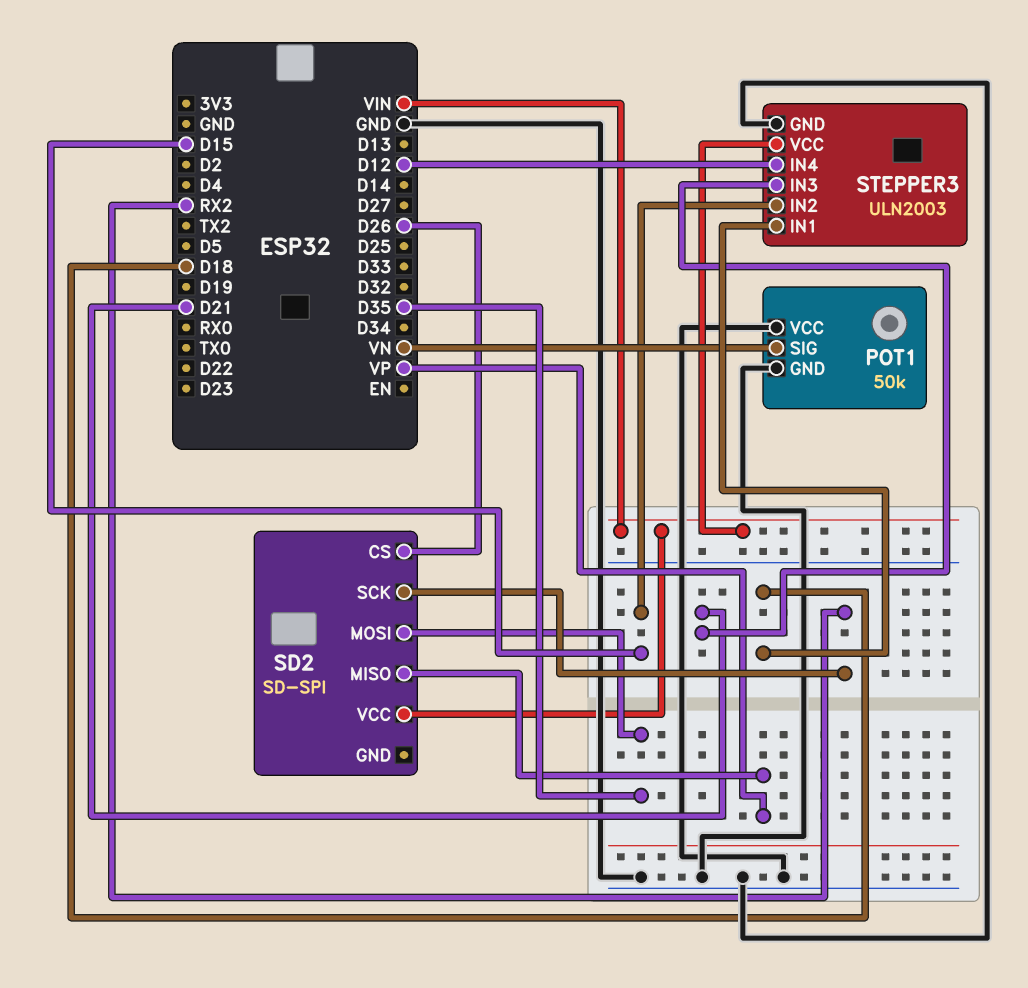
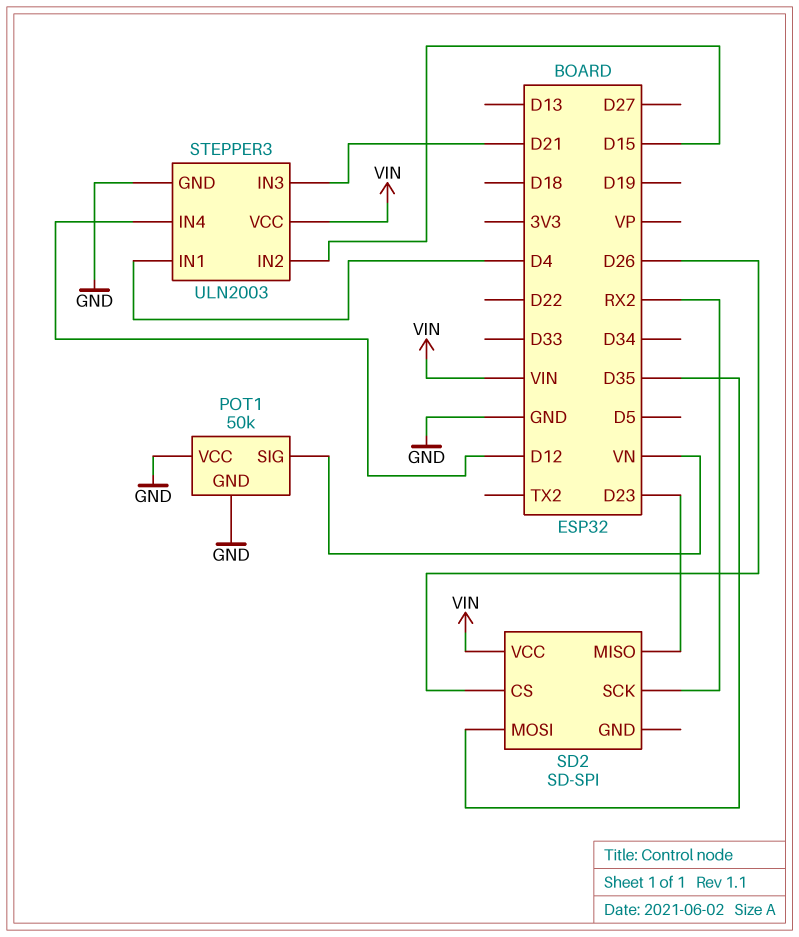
SD2 pin MISO: VP -> D23
STEPPER3 pin IN1: D18 -> D4

